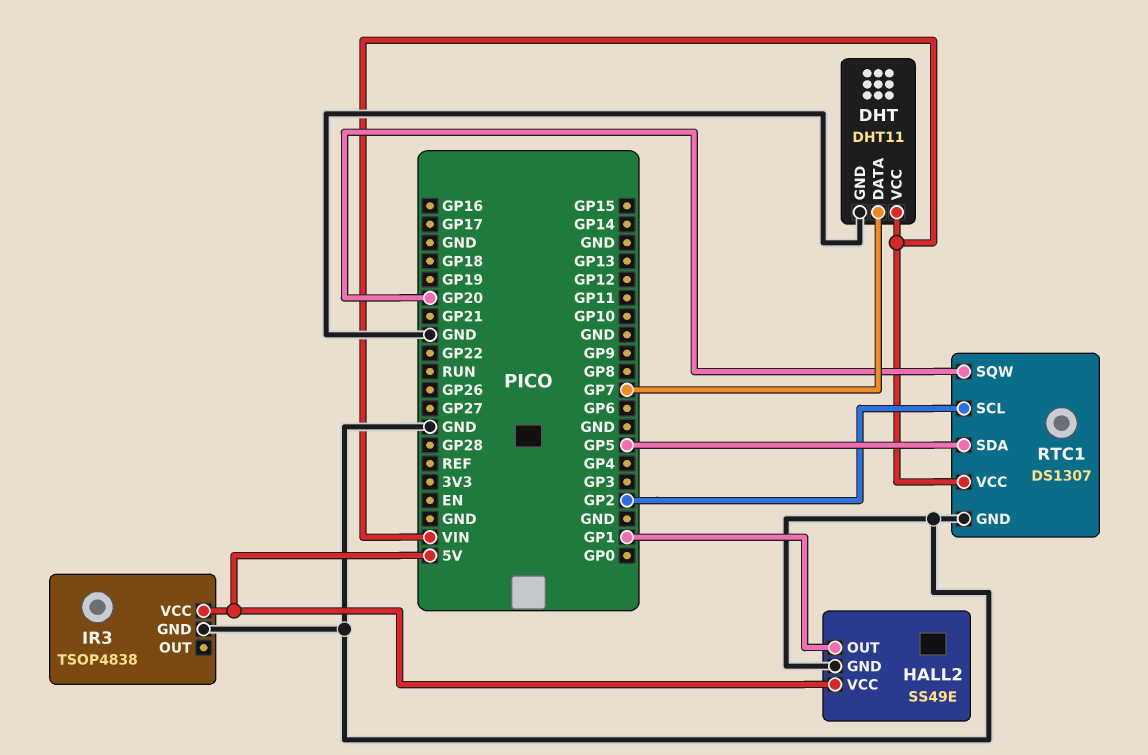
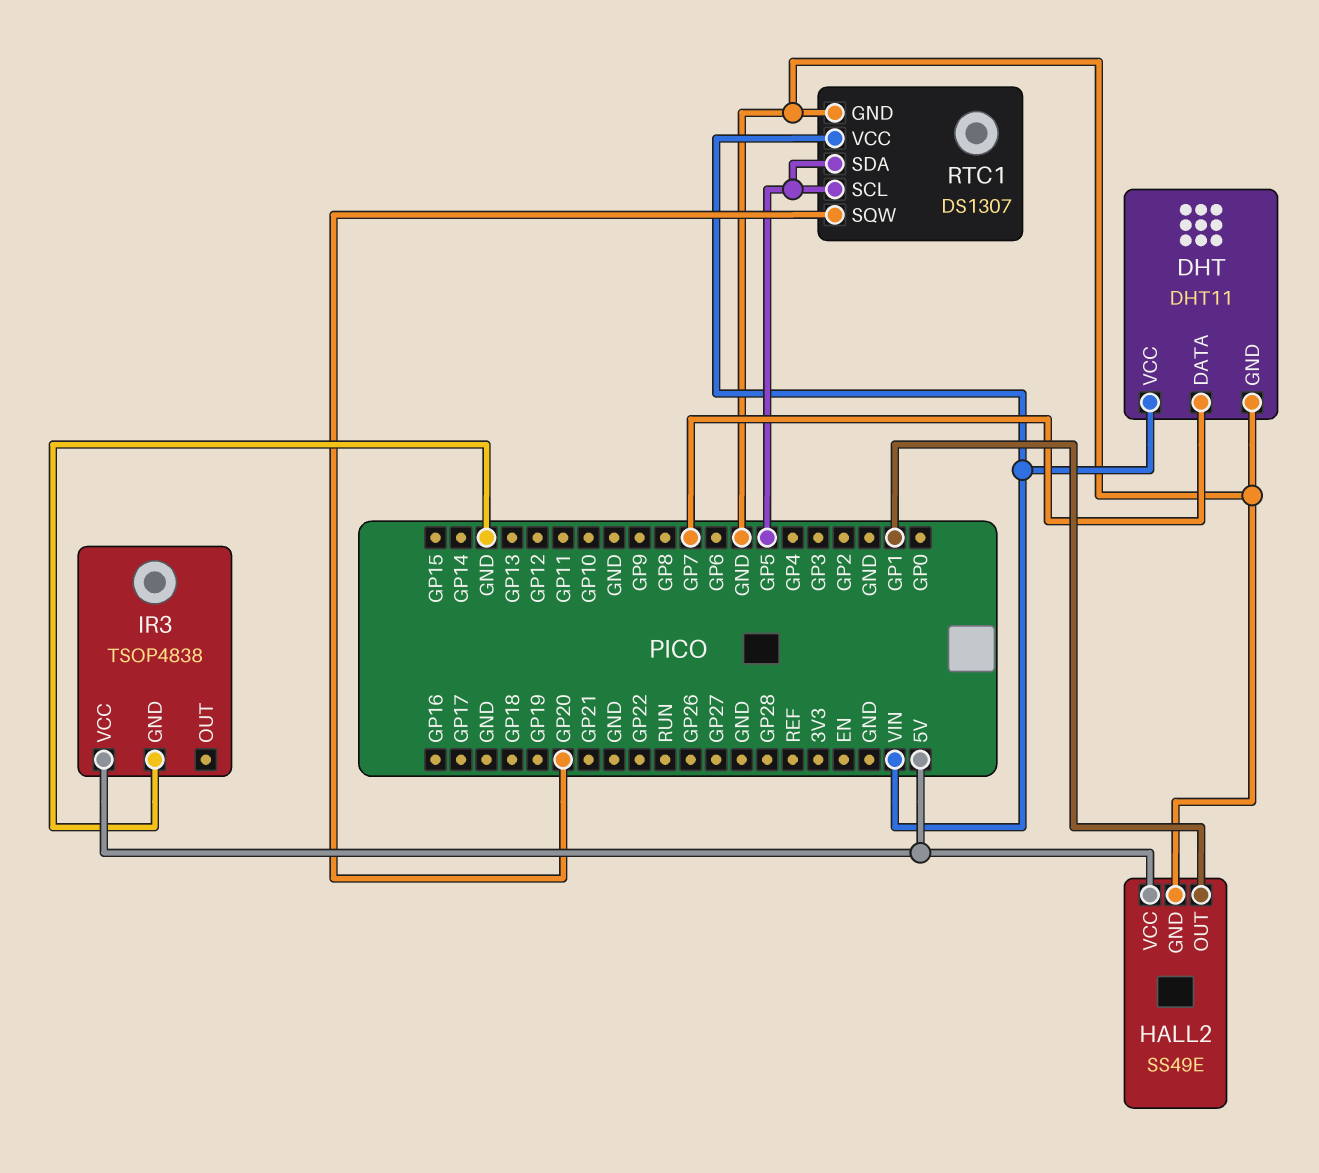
RTC1 pin SCL: GP2 -> GP5

